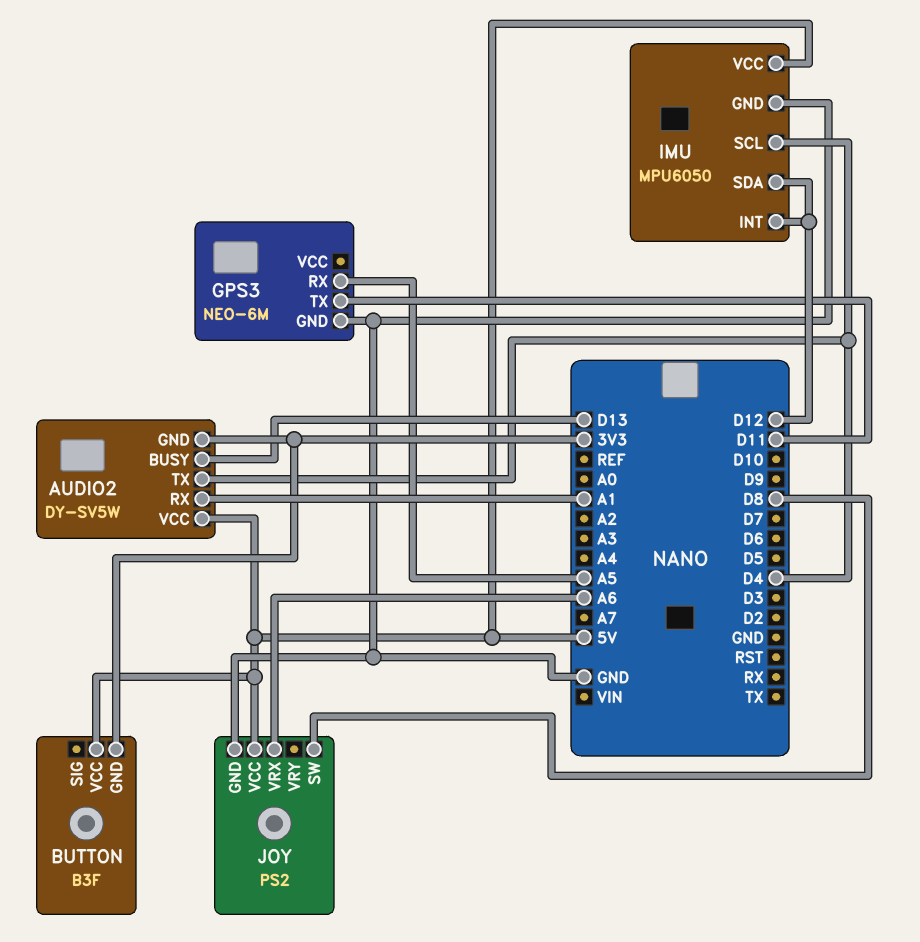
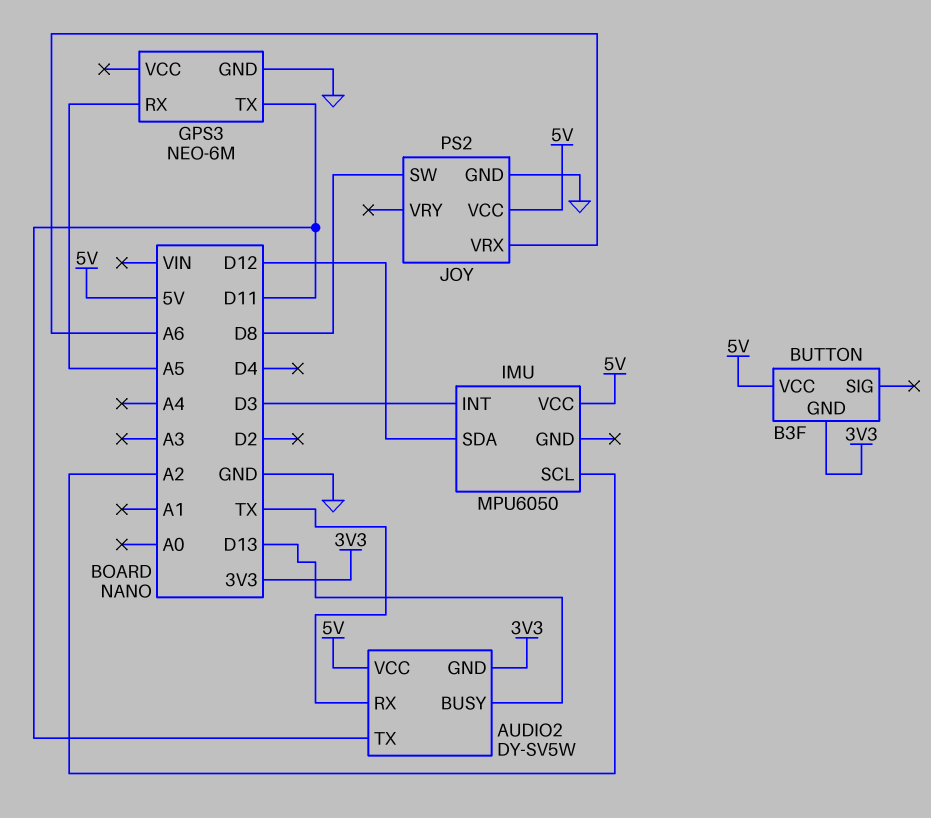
AUDIO2 pin RX: A1 -> TX
AUDIO2 pin TX: D4 -> D11
IMU pin GND: GND -> none
IMU pin INT: D12 -> D3
IMU pin SCL: D4 -> A2

